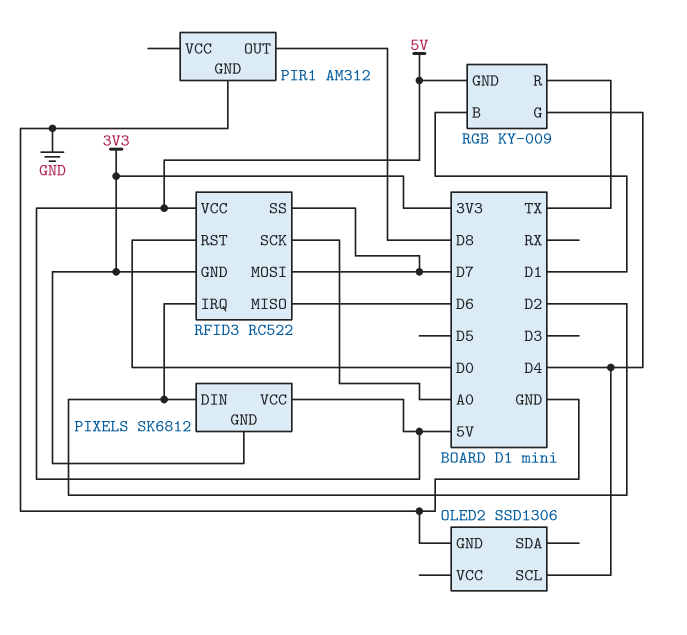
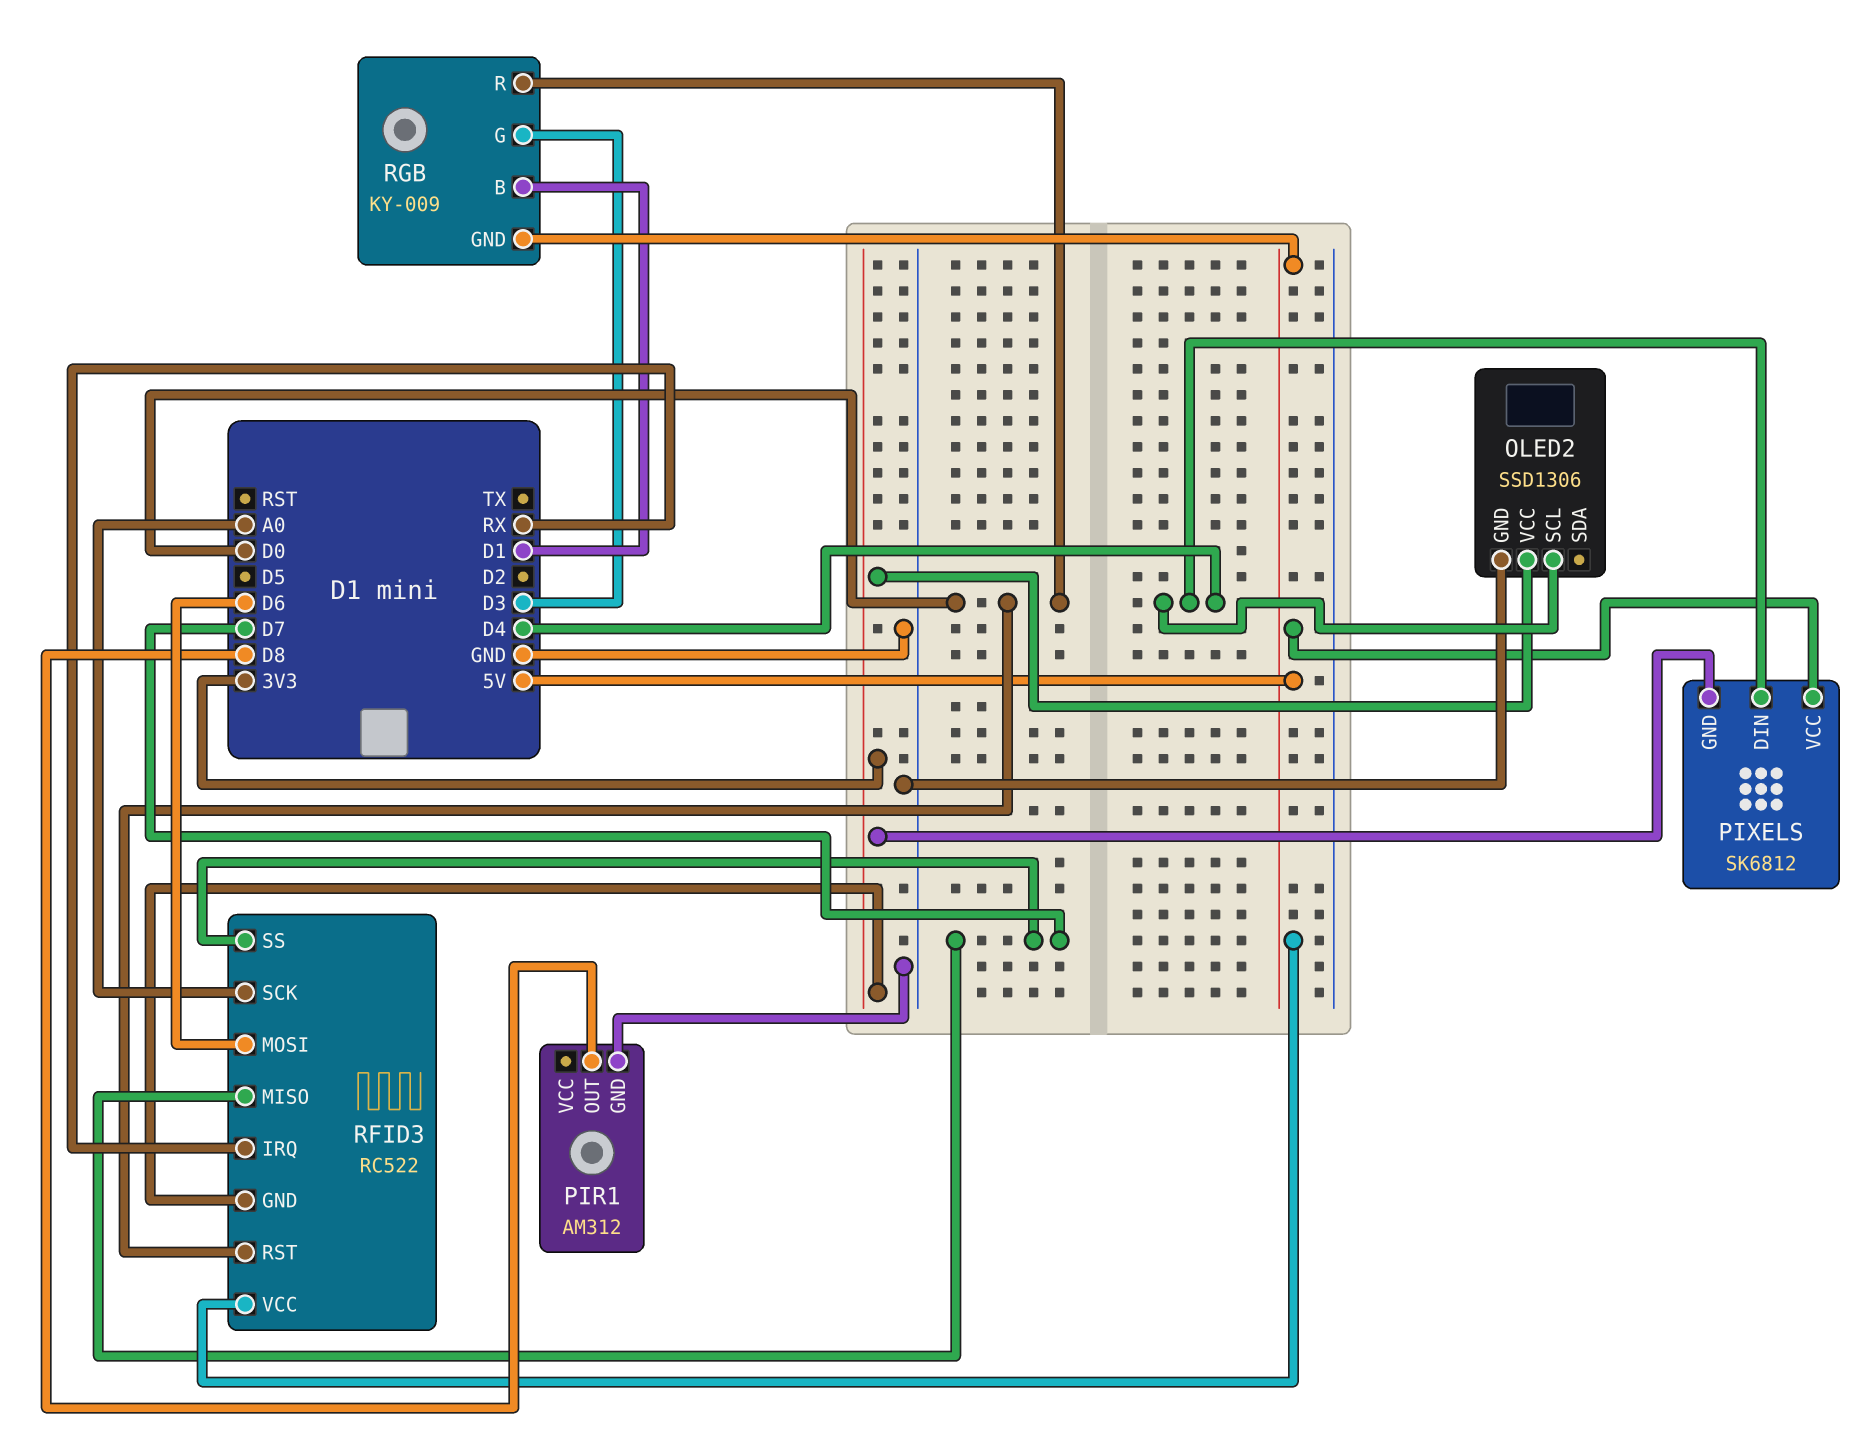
OLED2 pin VCC: none -> 3V3
PIXELS pin DIN: D2 -> D4
RFID3 pin IRQ: D2 -> RX
RFID3 pin MISO: D6 -> D7
RFID3 pin MOSI: D7 -> D6
RGB pin G: D4 -> D3
RGB pin R: TX -> D0

